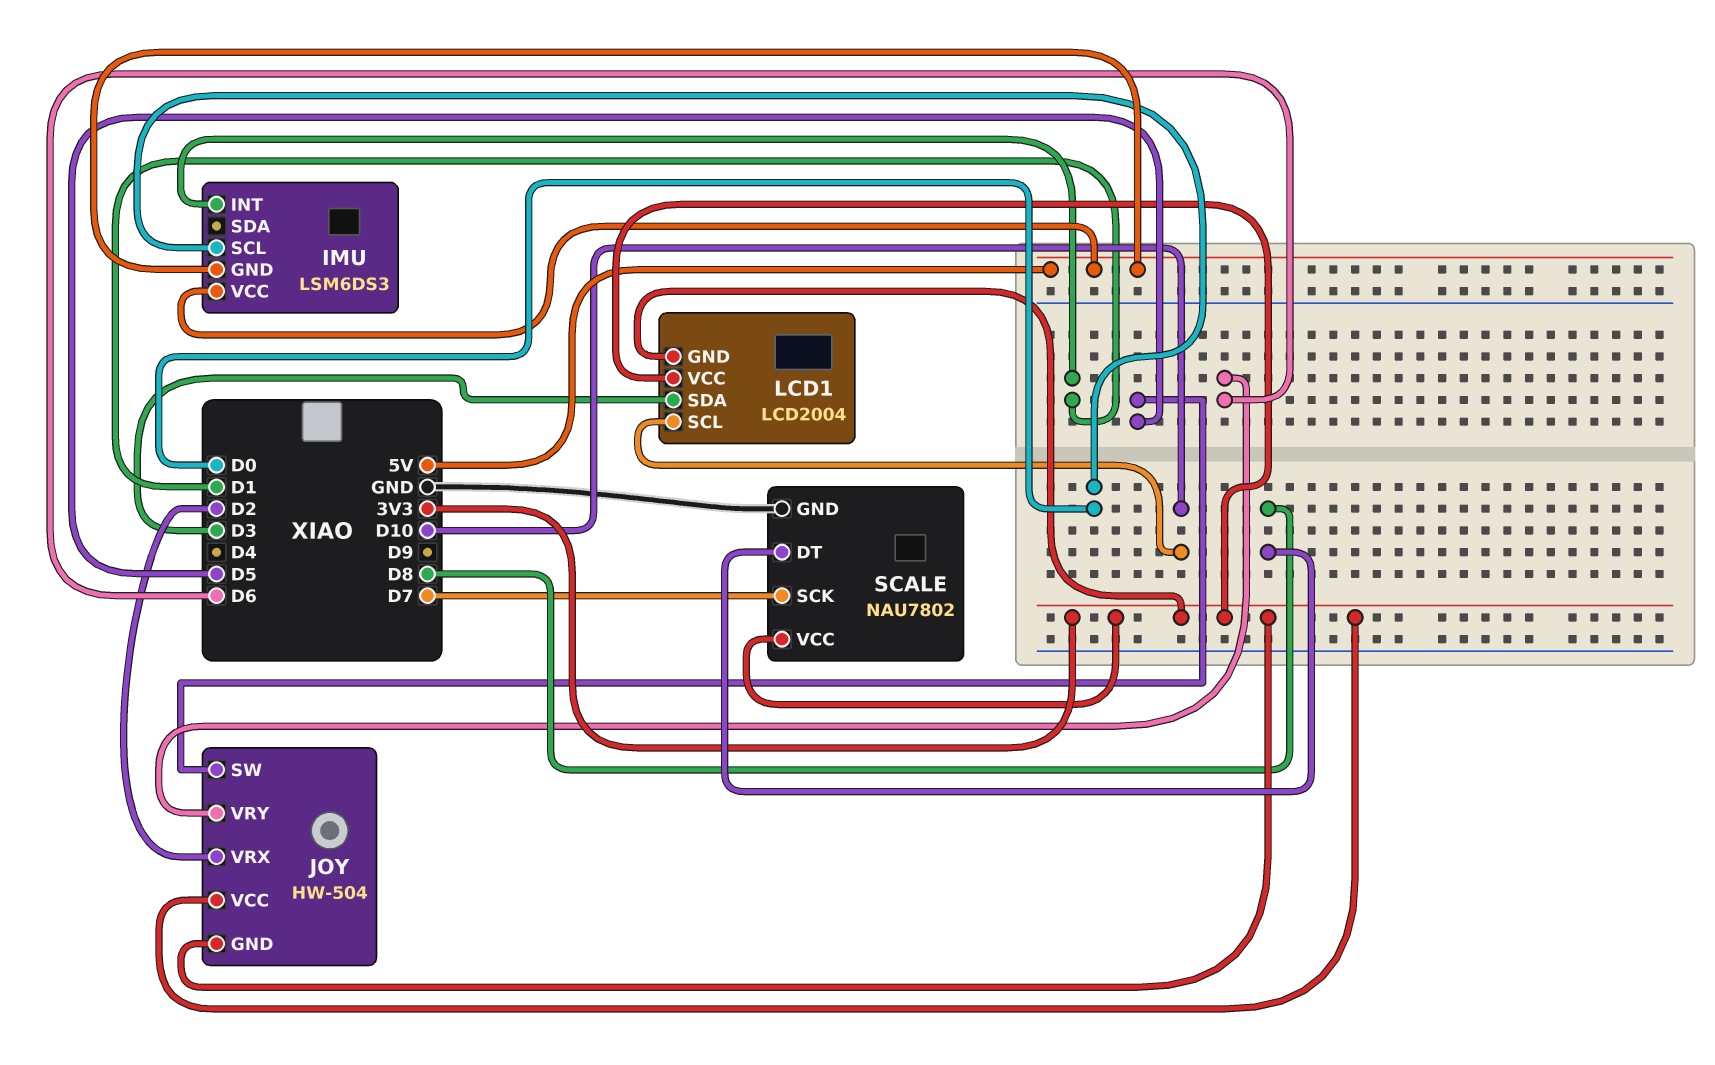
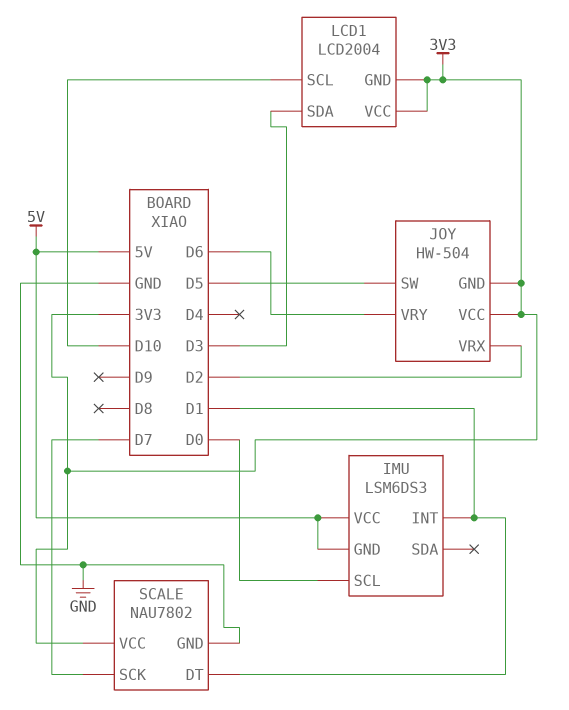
SCALE pin DT: D8 -> D1

